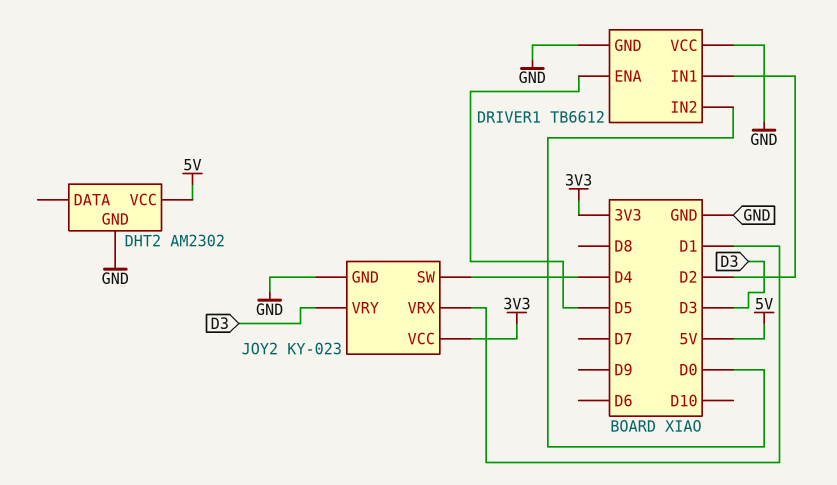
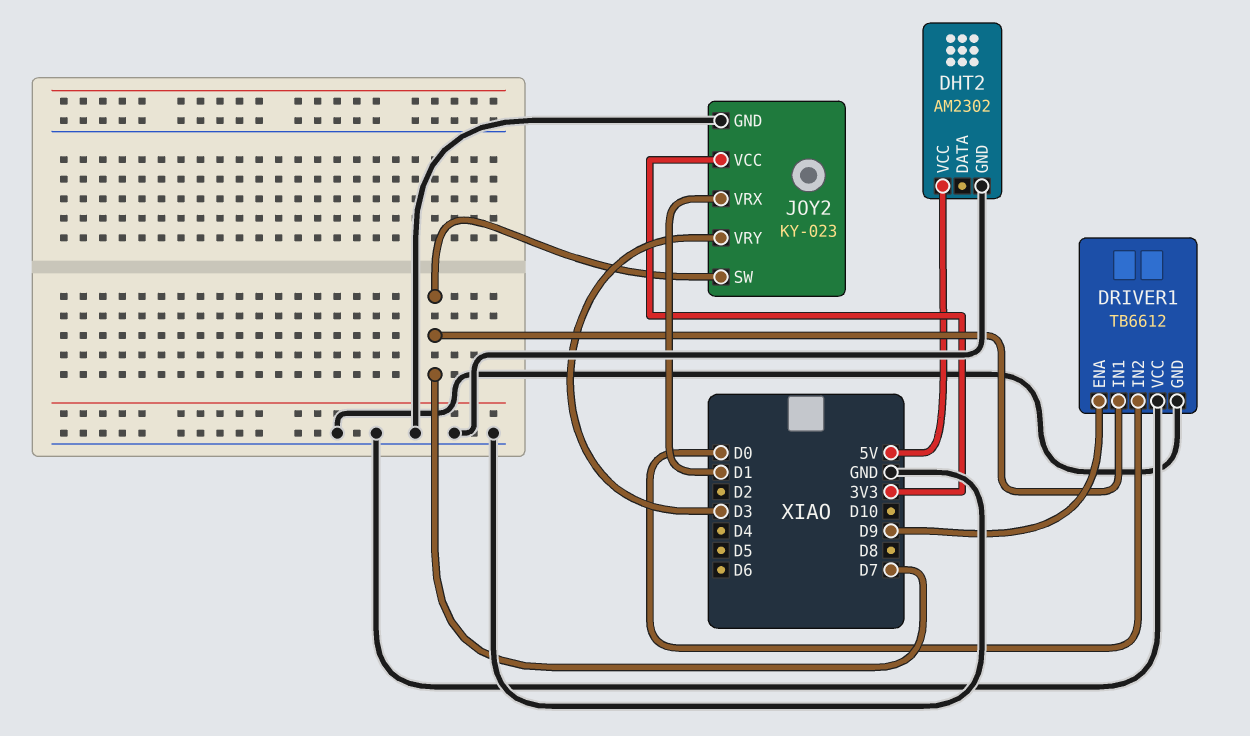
DRIVER1 pin ENA: D5 -> D9
DRIVER1 pin IN1: D2 -> D7
JOY2 pin SW: D4 -> D7

